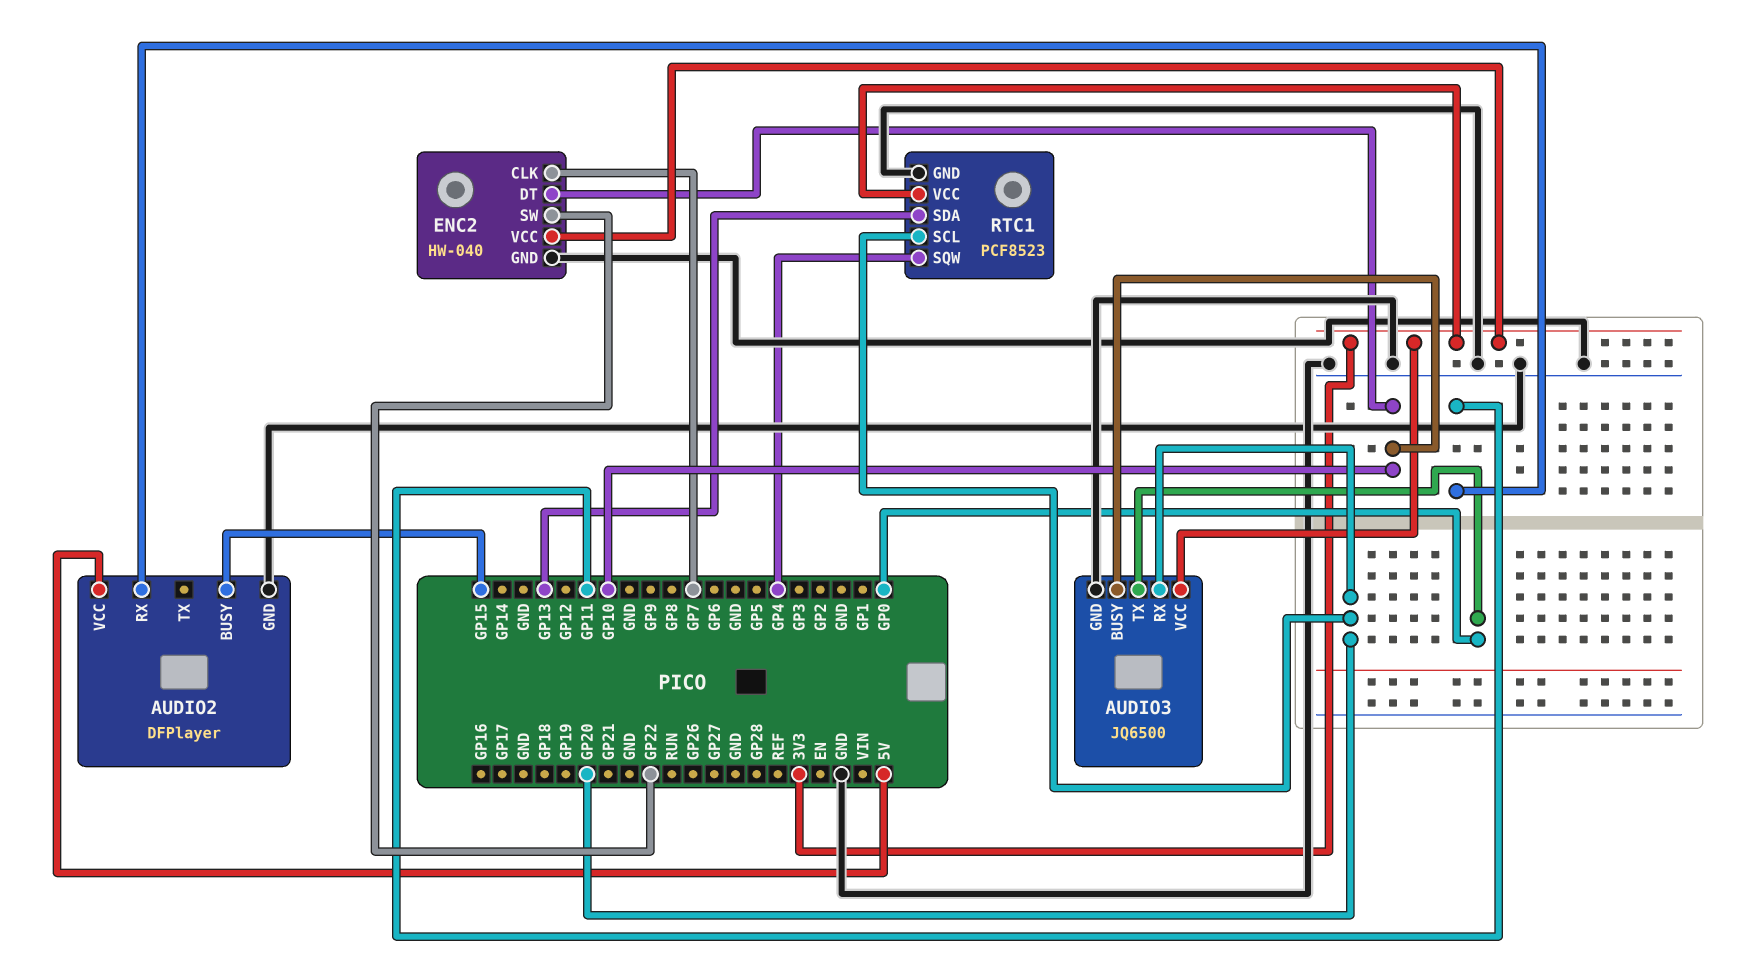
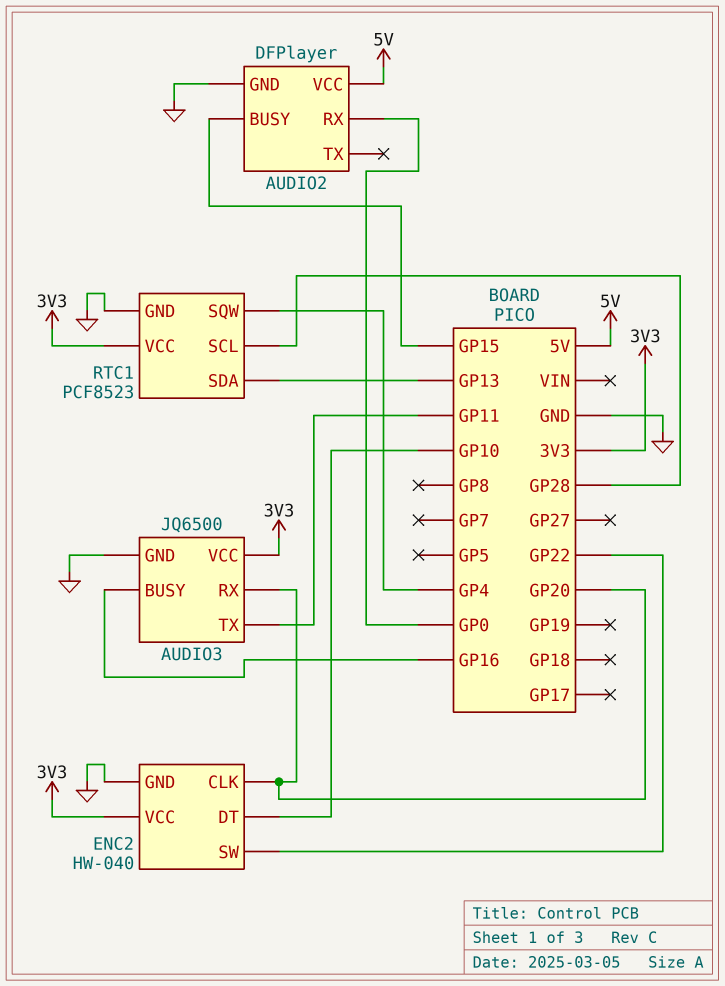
AUDIO2 pin RX: GP11 -> GP0
AUDIO3 pin BUSY: GP10 -> GP16
AUDIO3 pin TX: GP0 -> GP11
ENC2 pin CLK: GP7 -> GP20
RTC1 pin SCL: GP20 -> GP28

